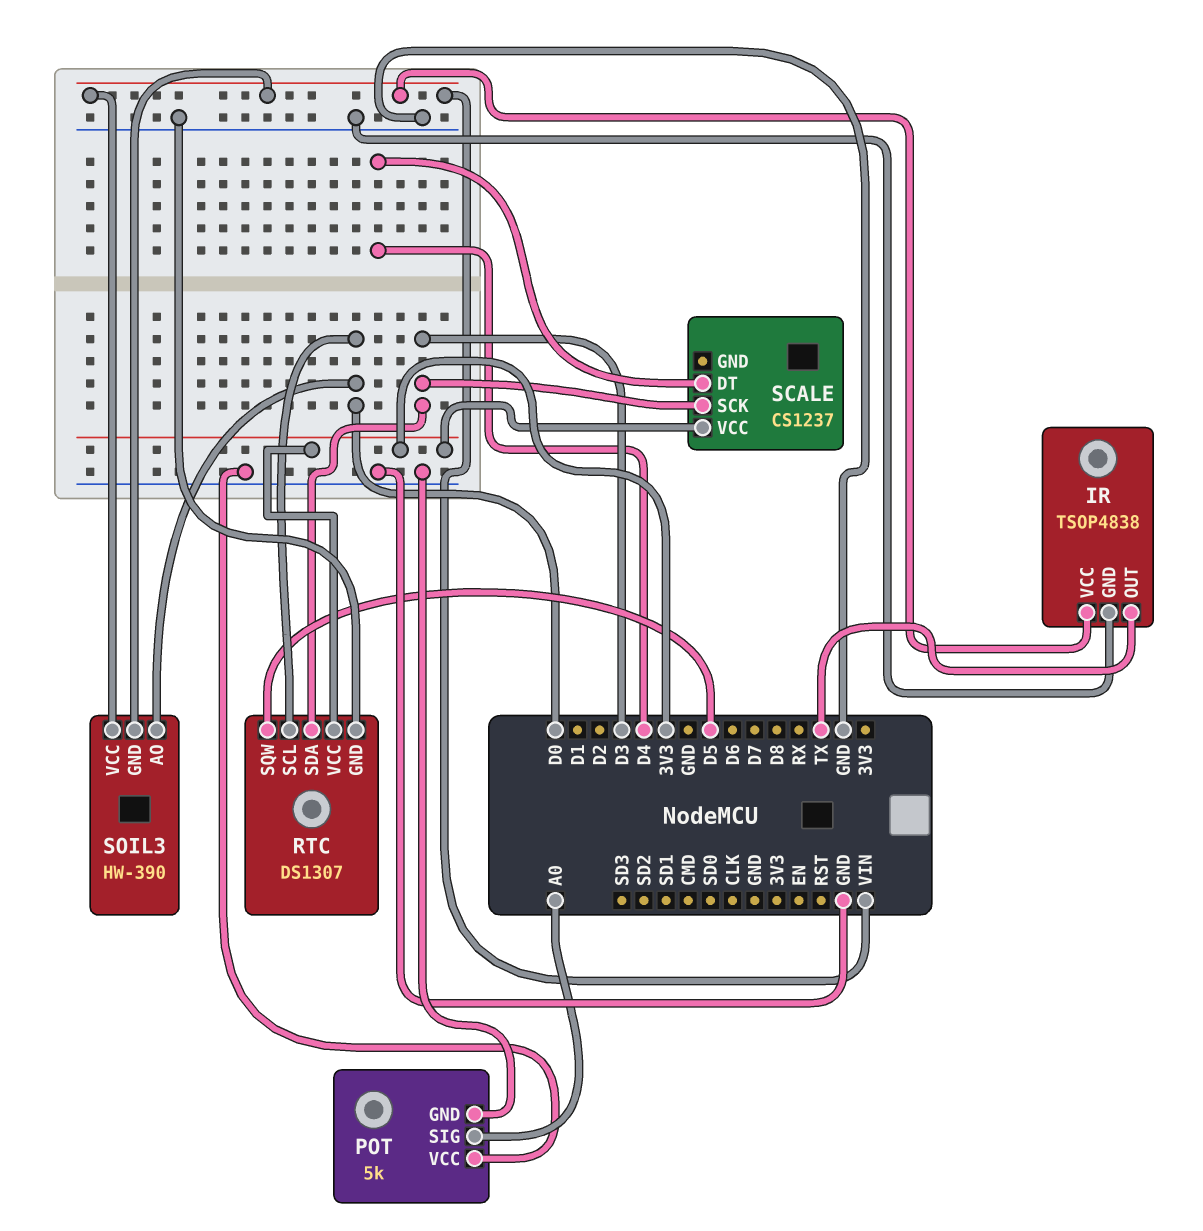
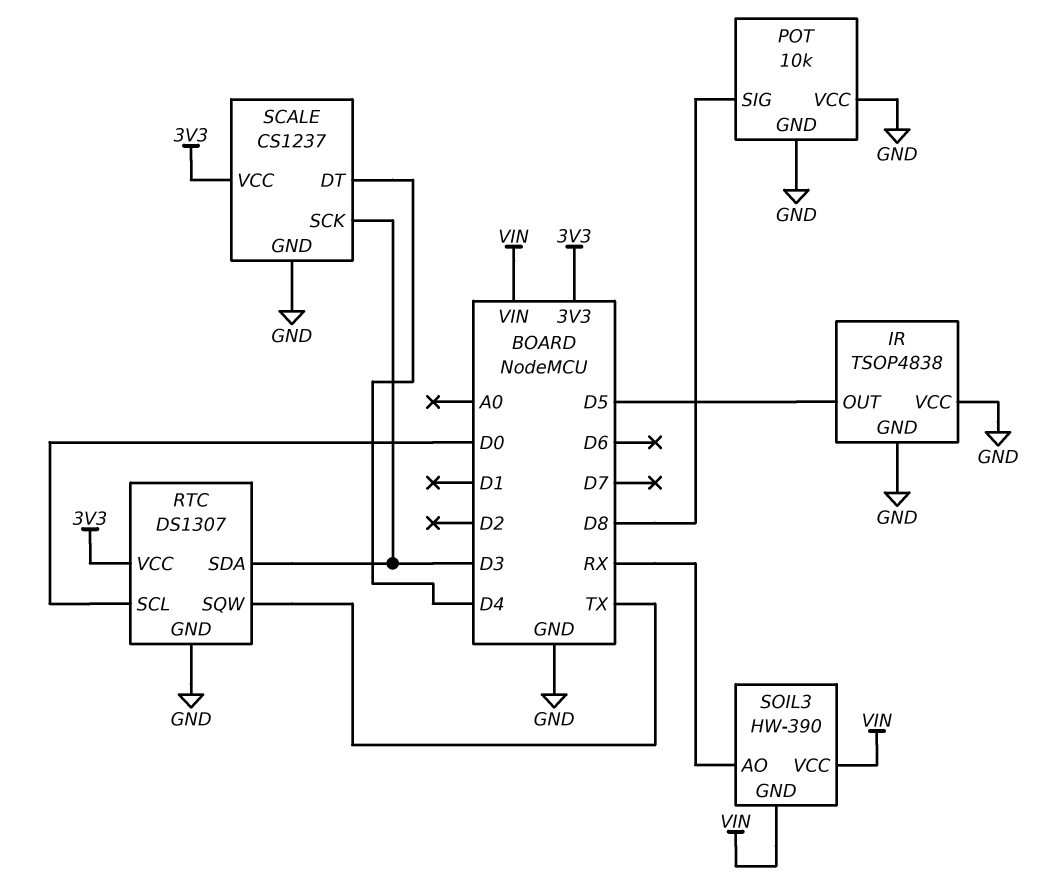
IR pin OUT: TX -> D5
IR pin VCC: VIN -> GND
POT: 5k -> 10k
POT pin SIG: A0 -> D8
RTC pin SQW: D5 -> TX
SCALE pin GND: none -> GND
SOIL3 pin AO: D0 -> RX

